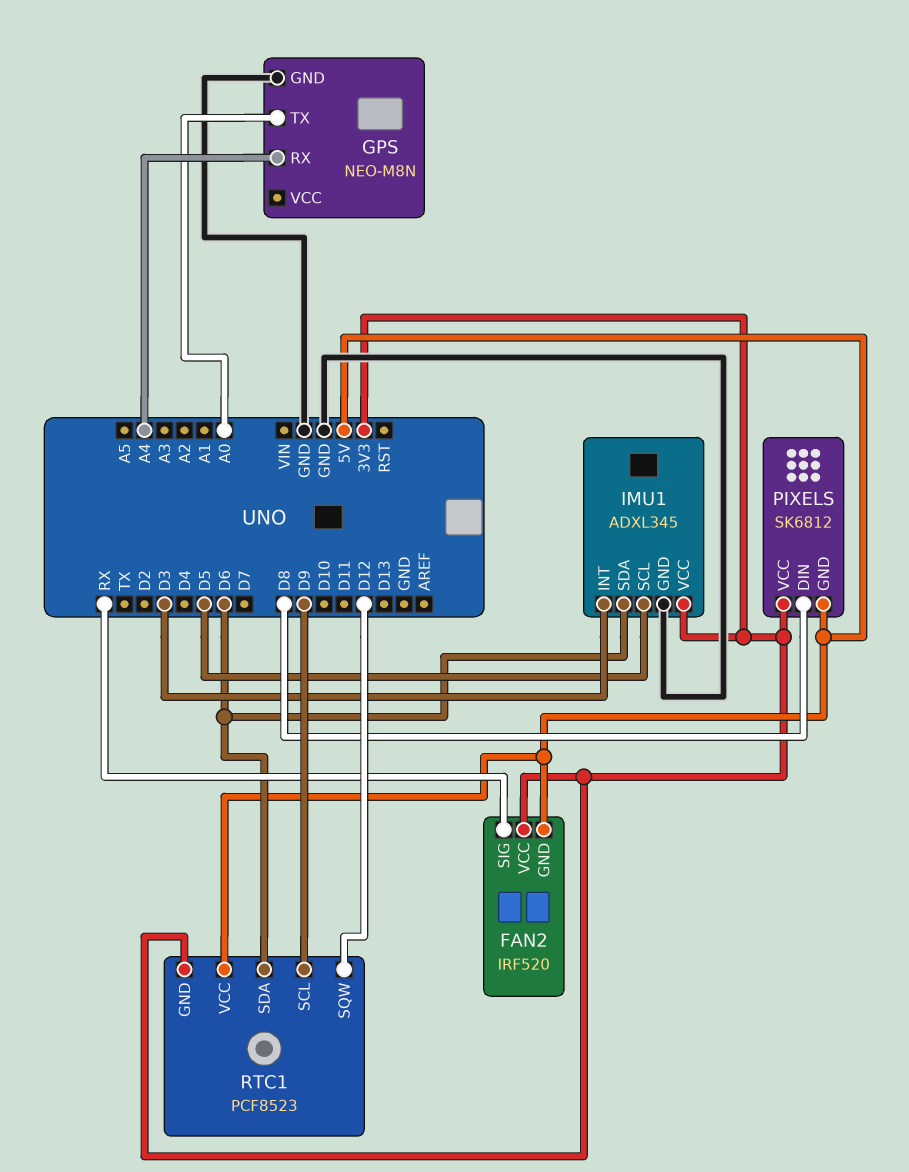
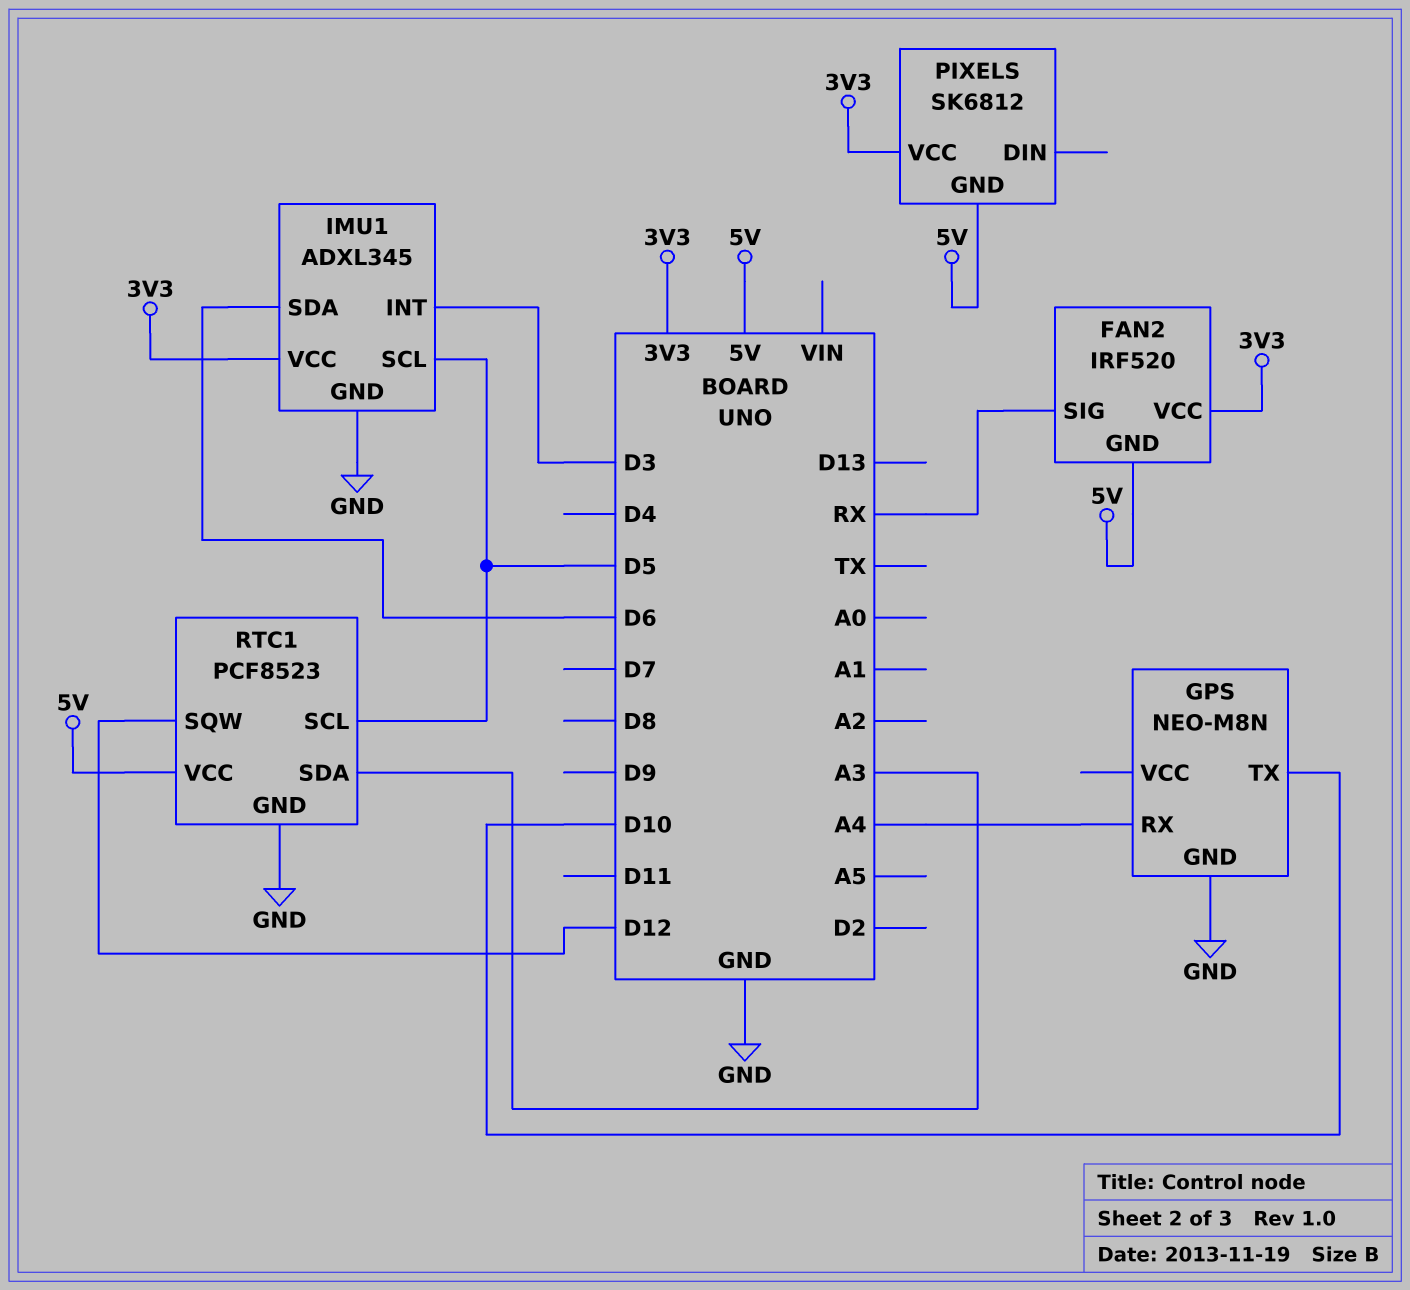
GPS pin TX: A0 -> D10
PIXELS pin DIN: D8 -> none
RTC1 pin GND: 3V3 -> GND
RTC1 pin SCL: D9 -> D5
RTC1 pin SDA: D6 -> A3

